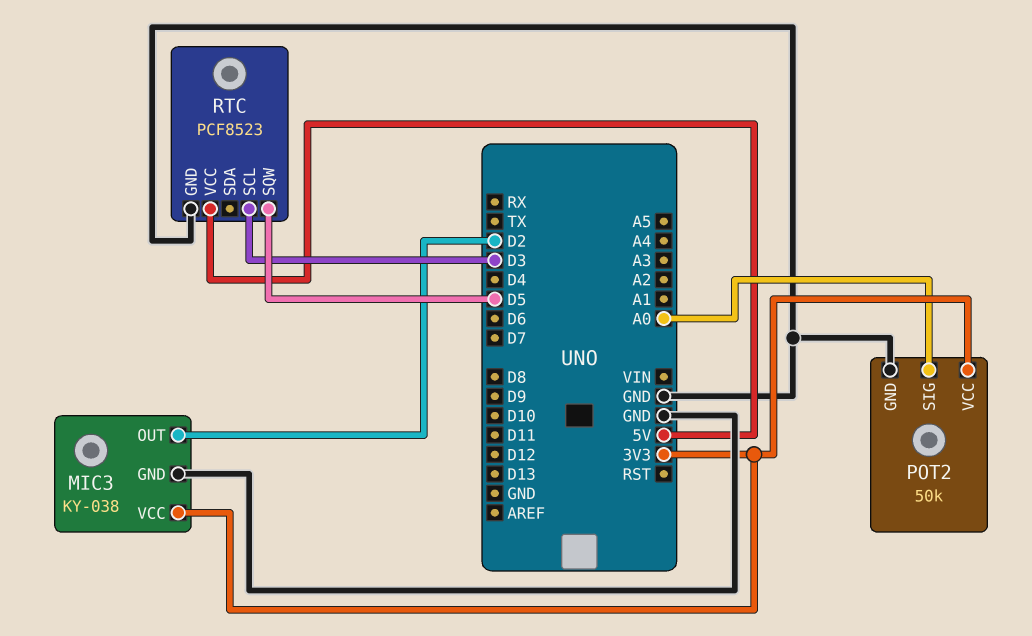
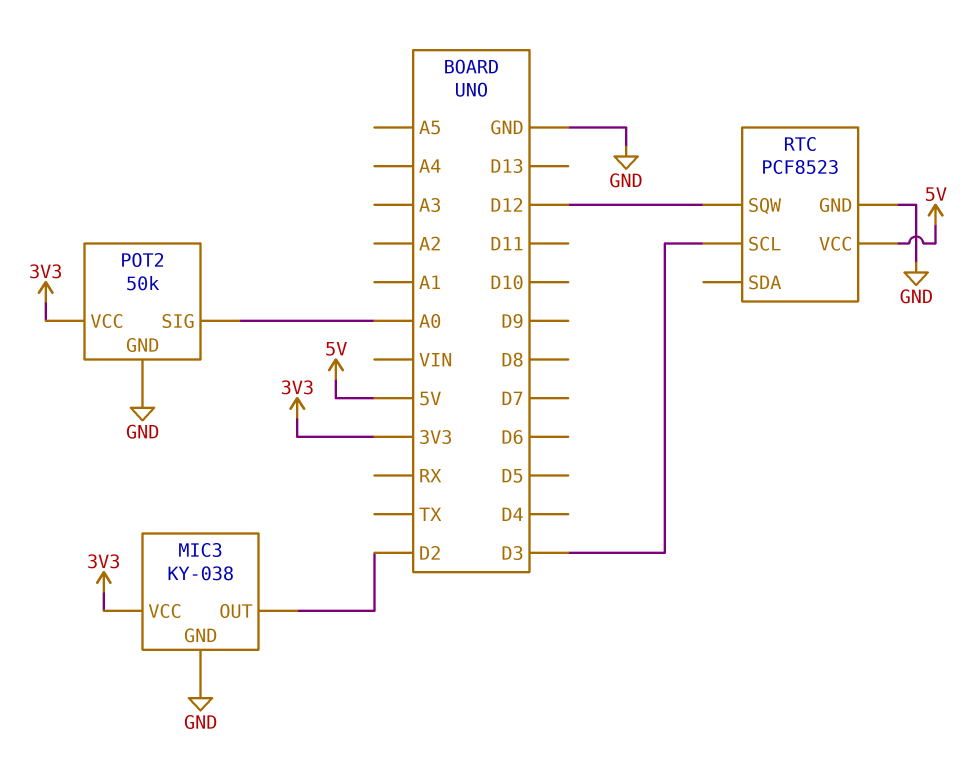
RTC pin SQW: D5 -> D12

